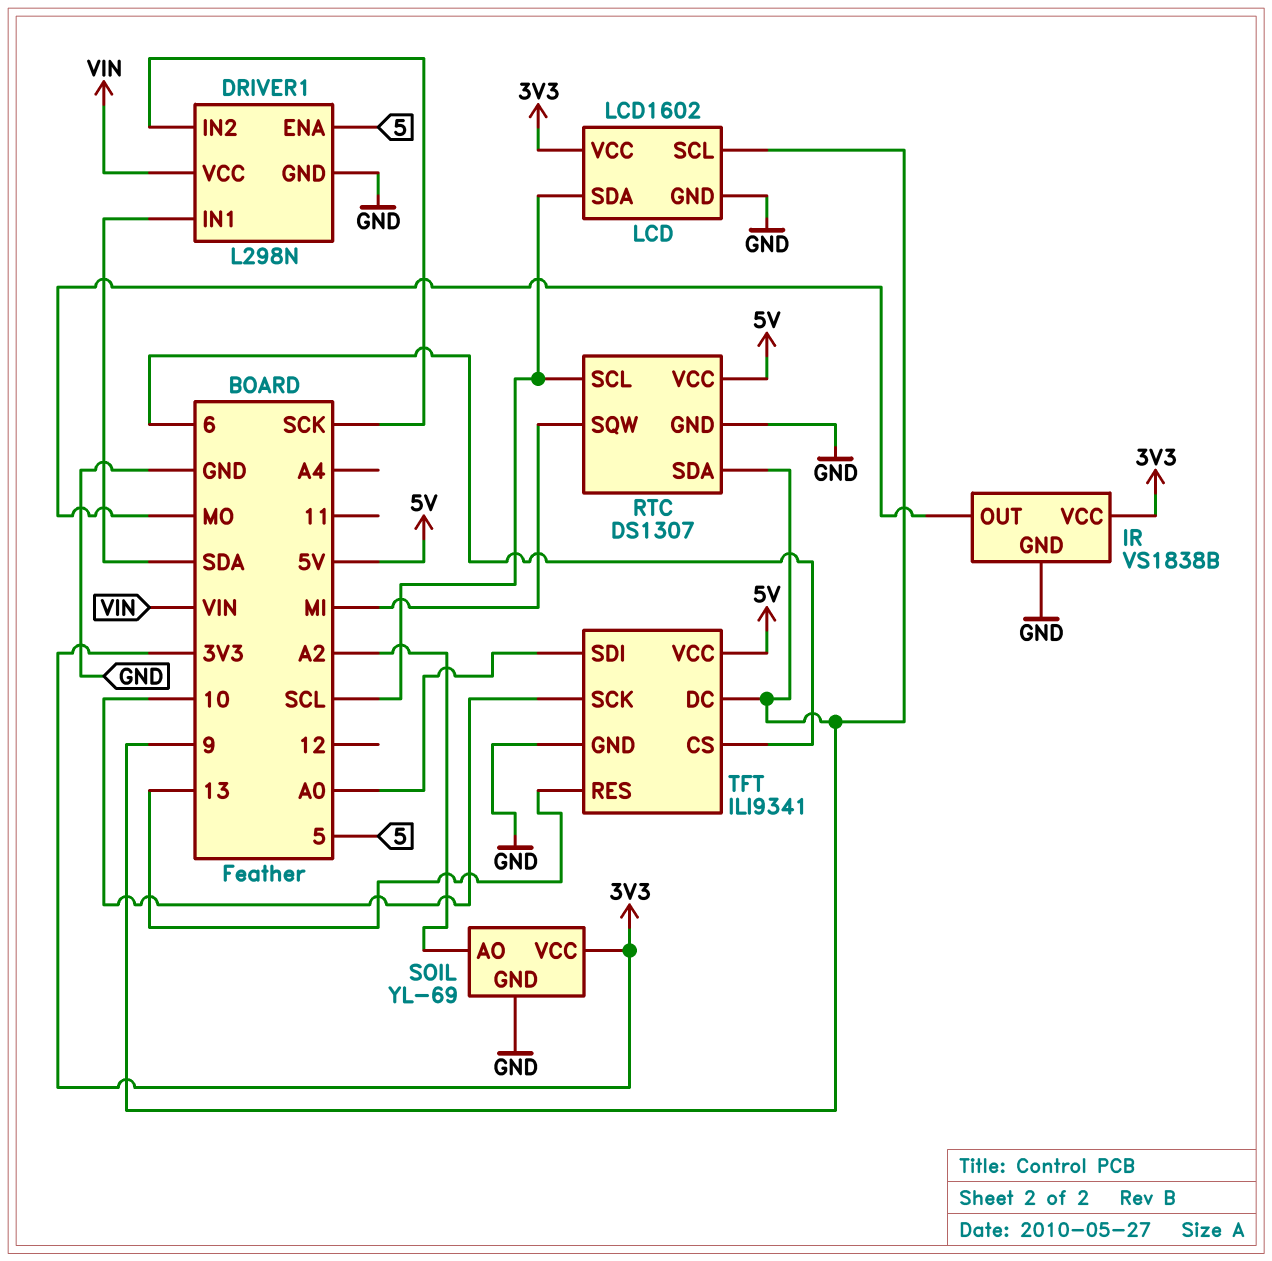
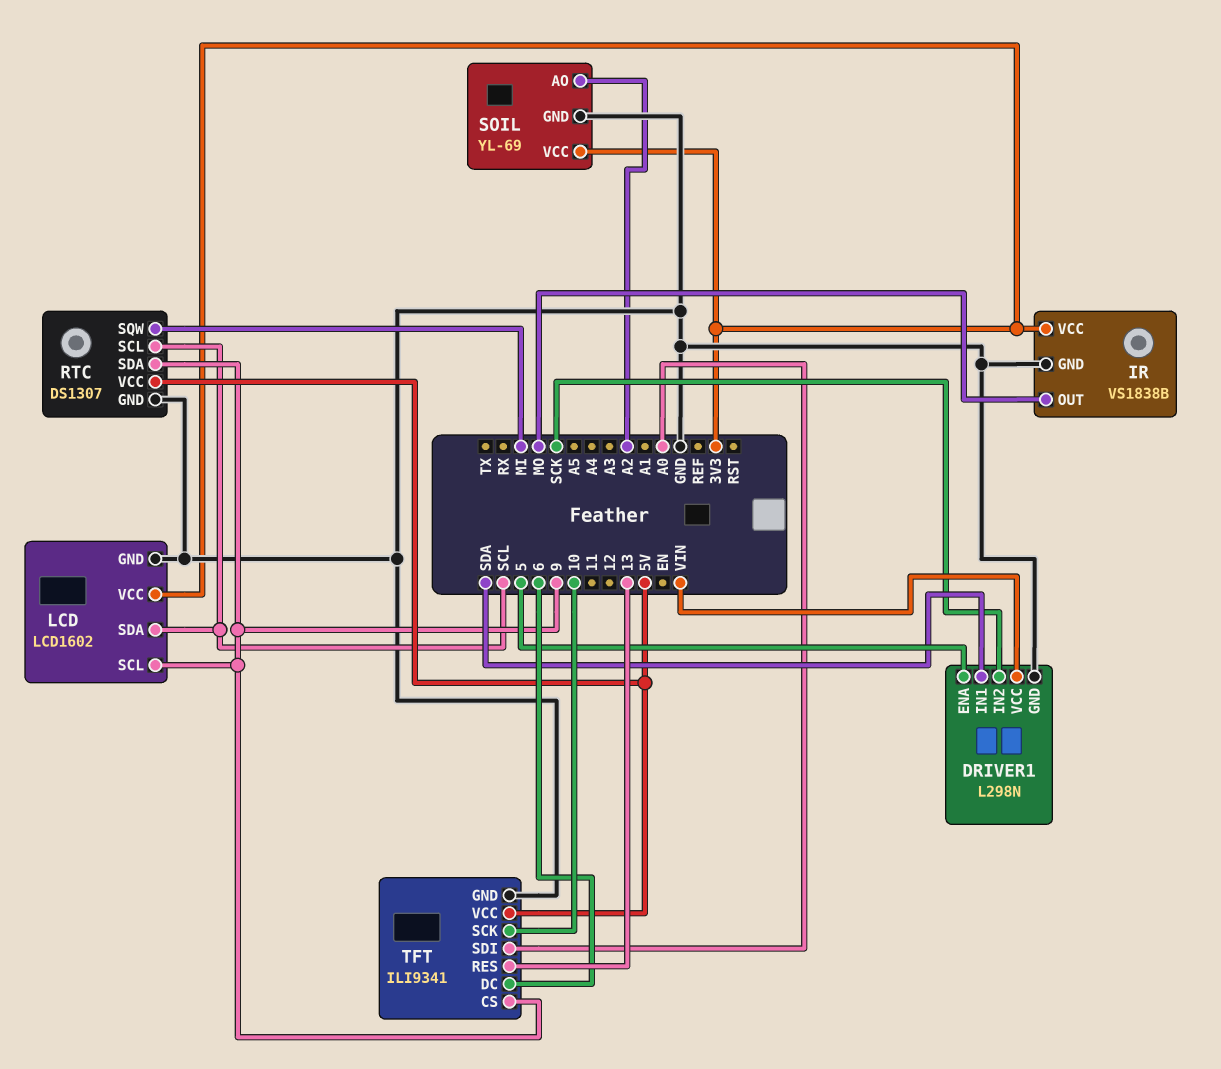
TFT pin CS: 6 -> 9
TFT pin DC: 9 -> 6

